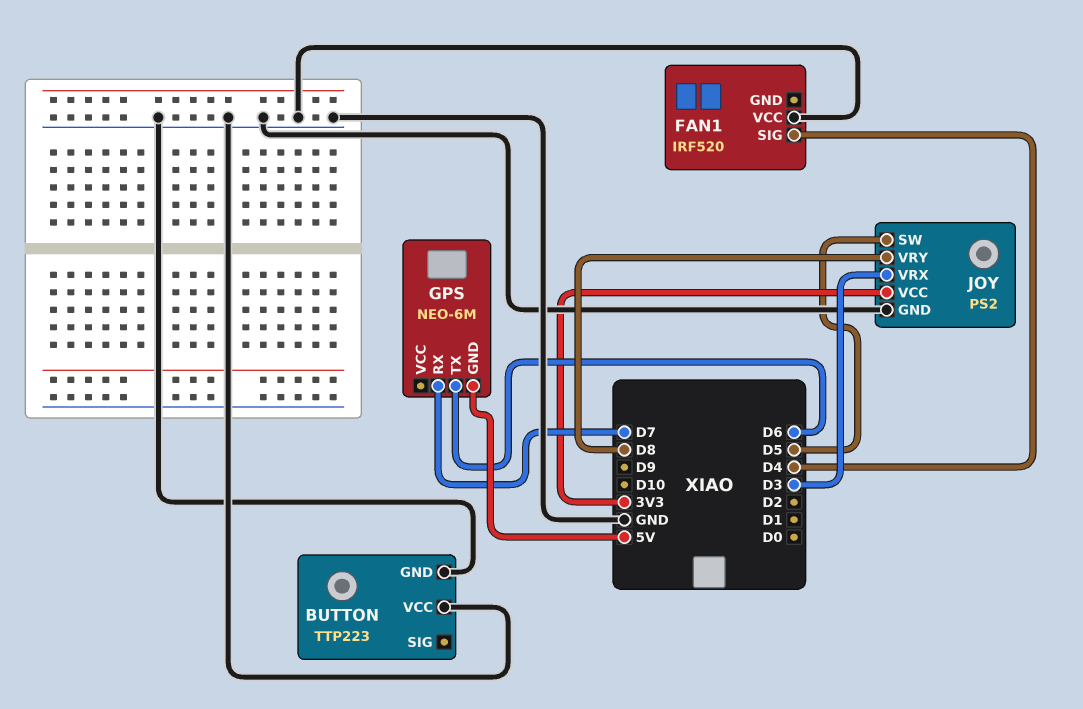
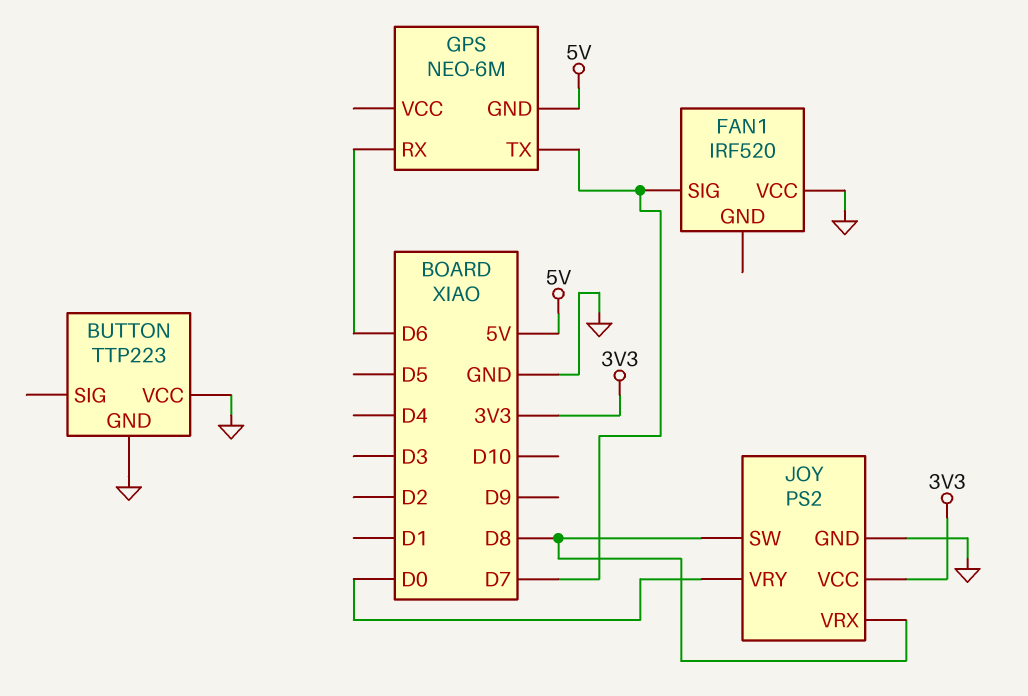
FAN1 pin SIG: D4 -> D7
GPS pin RX: D7 -> D6
GPS pin TX: D6 -> D7
JOY pin SW: D5 -> D8
JOY pin VRX: D3 -> D8
JOY pin VRY: D8 -> D0

